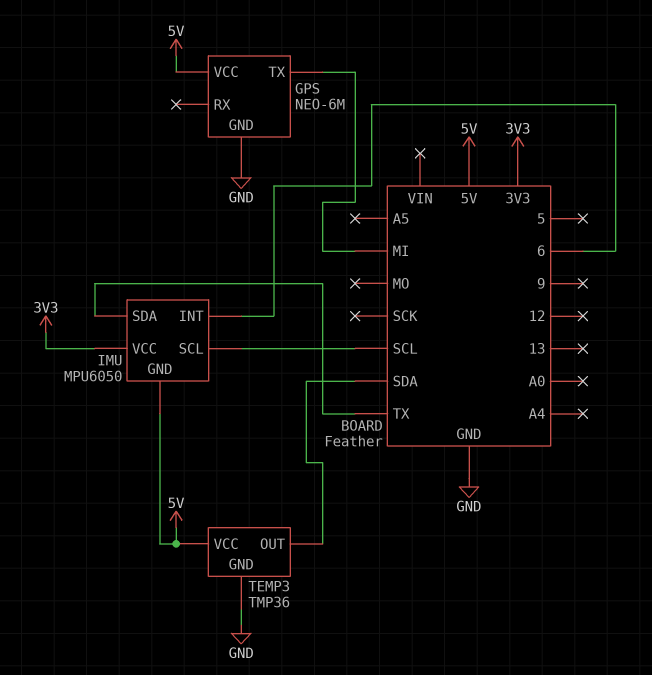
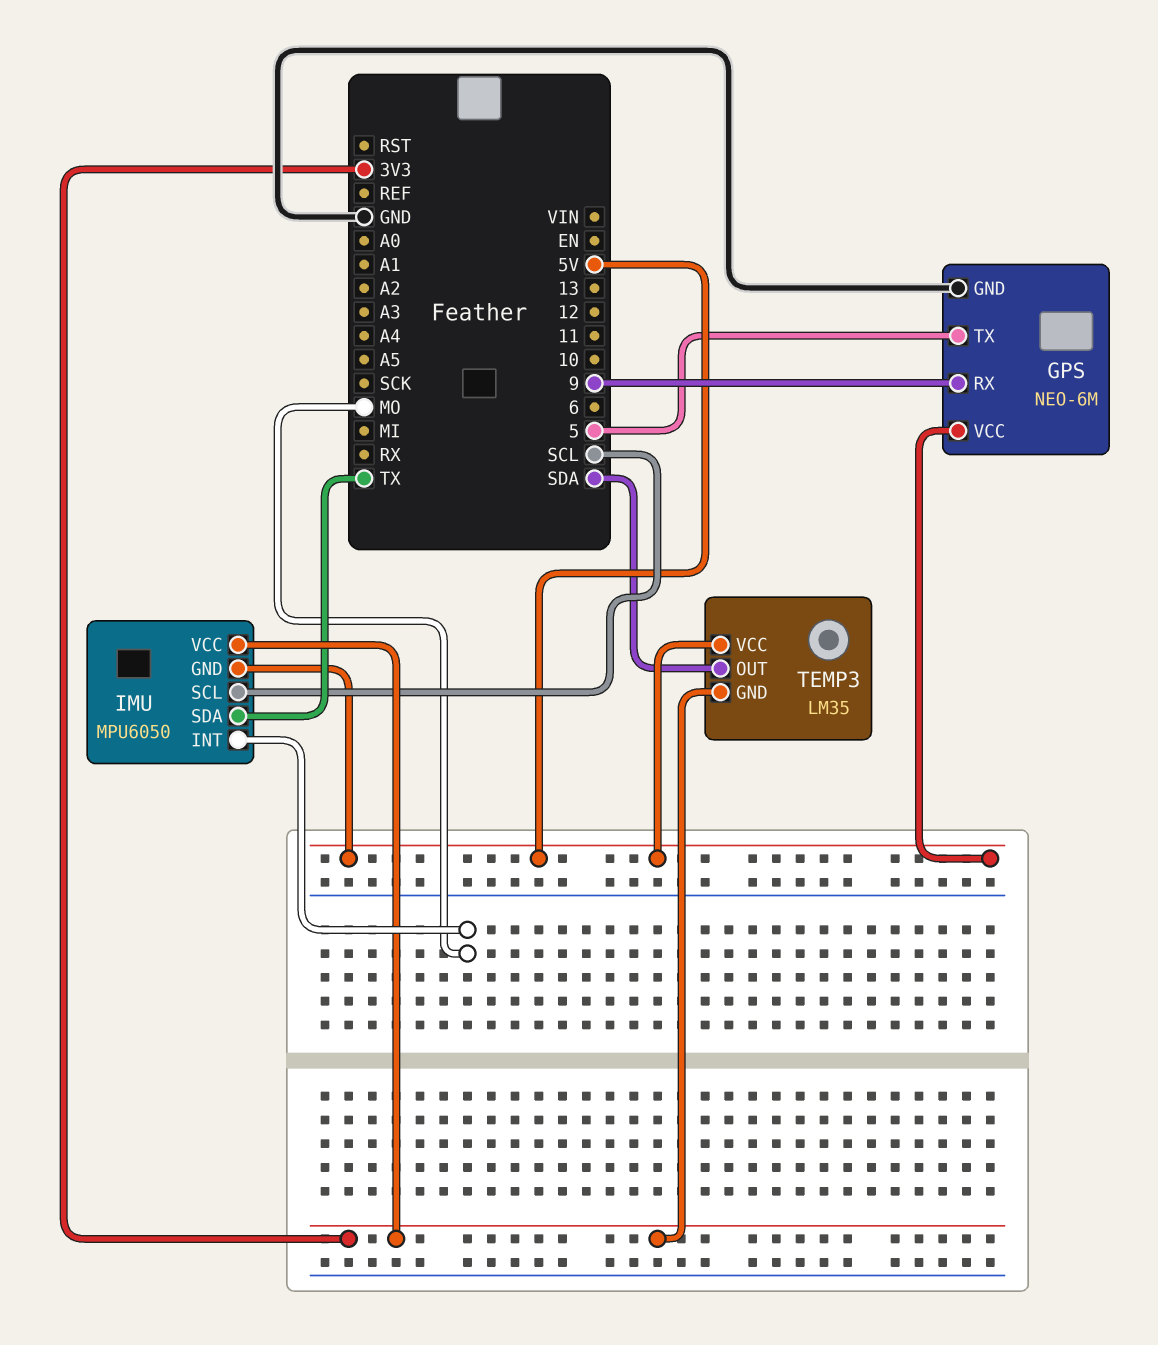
GPS pin RX: none -> 9
GPS pin TX: MI -> 5
IMU pin INT: 6 -> MO
TEMP3: TMP36 -> LM35
TEMP3 pin GND: GND -> 3V3

